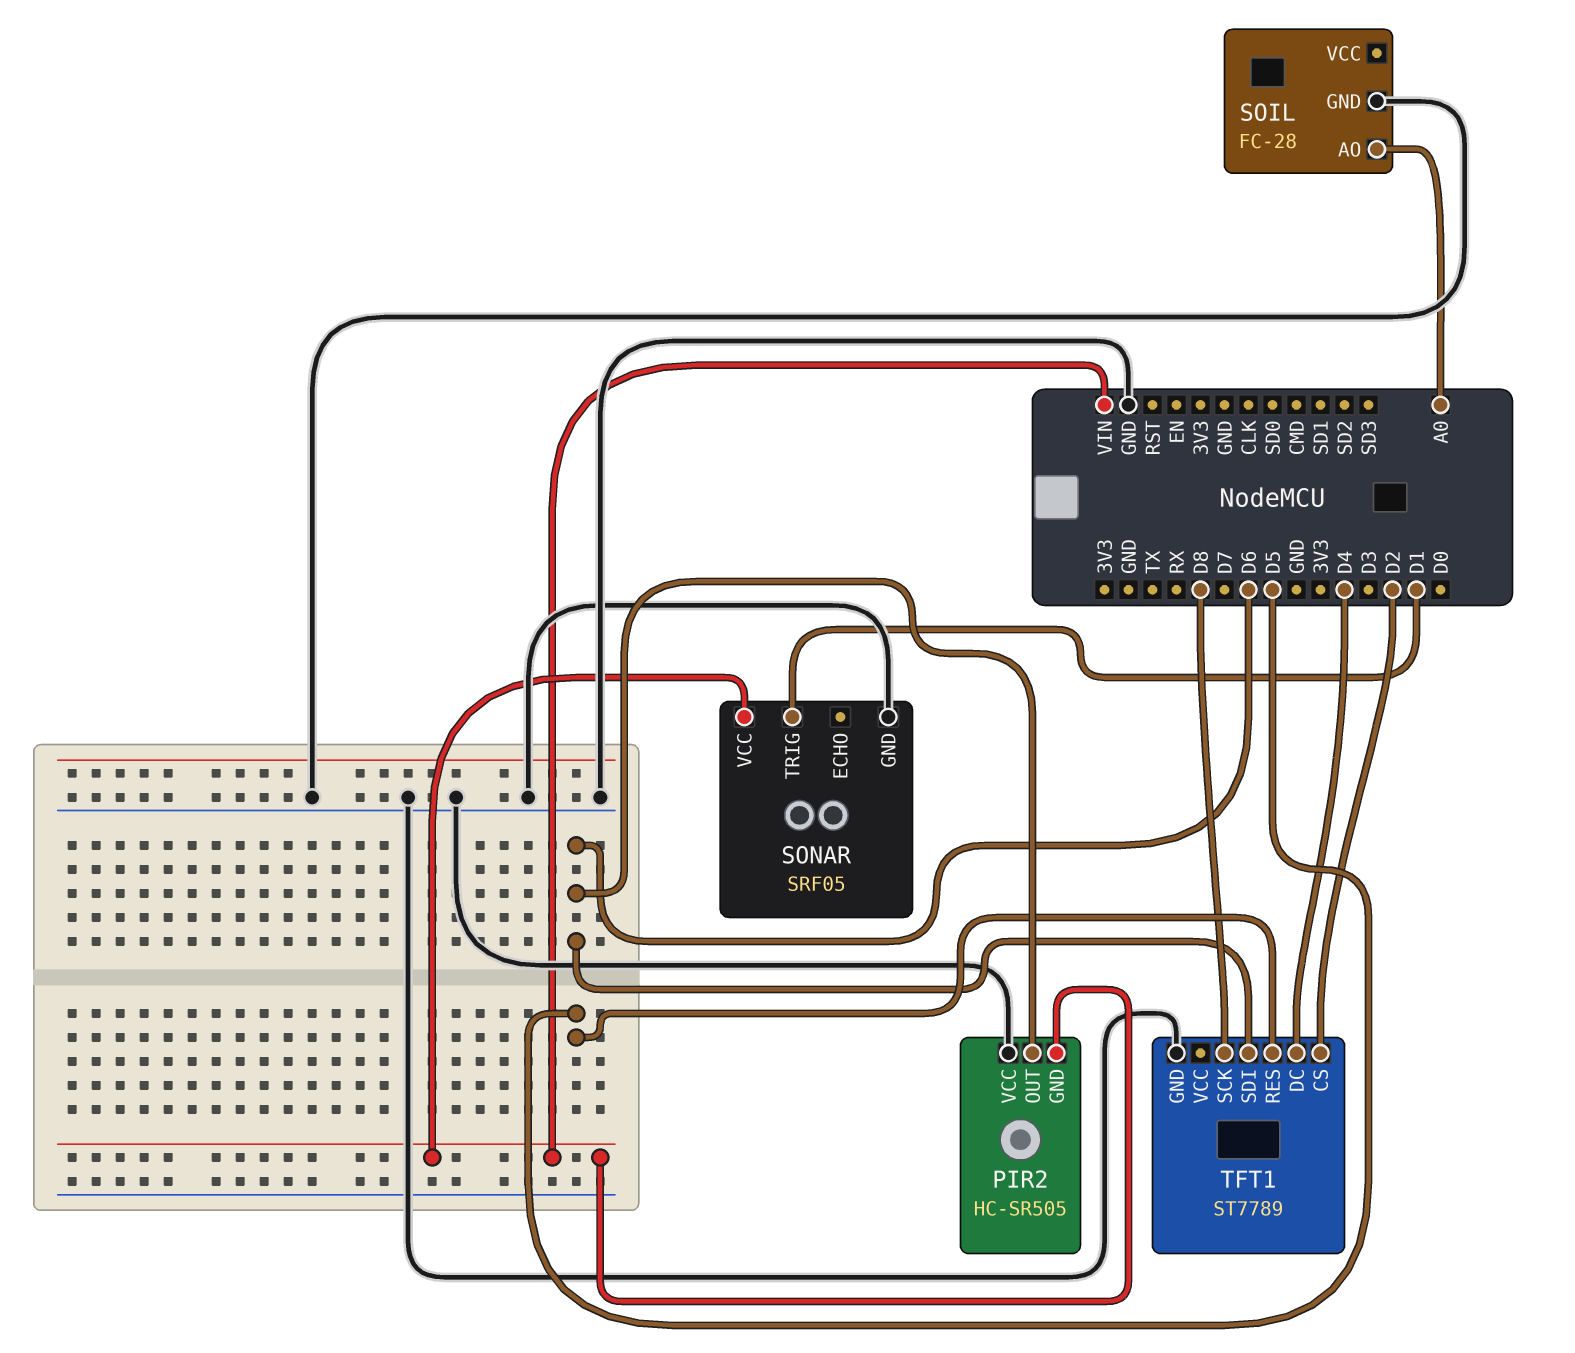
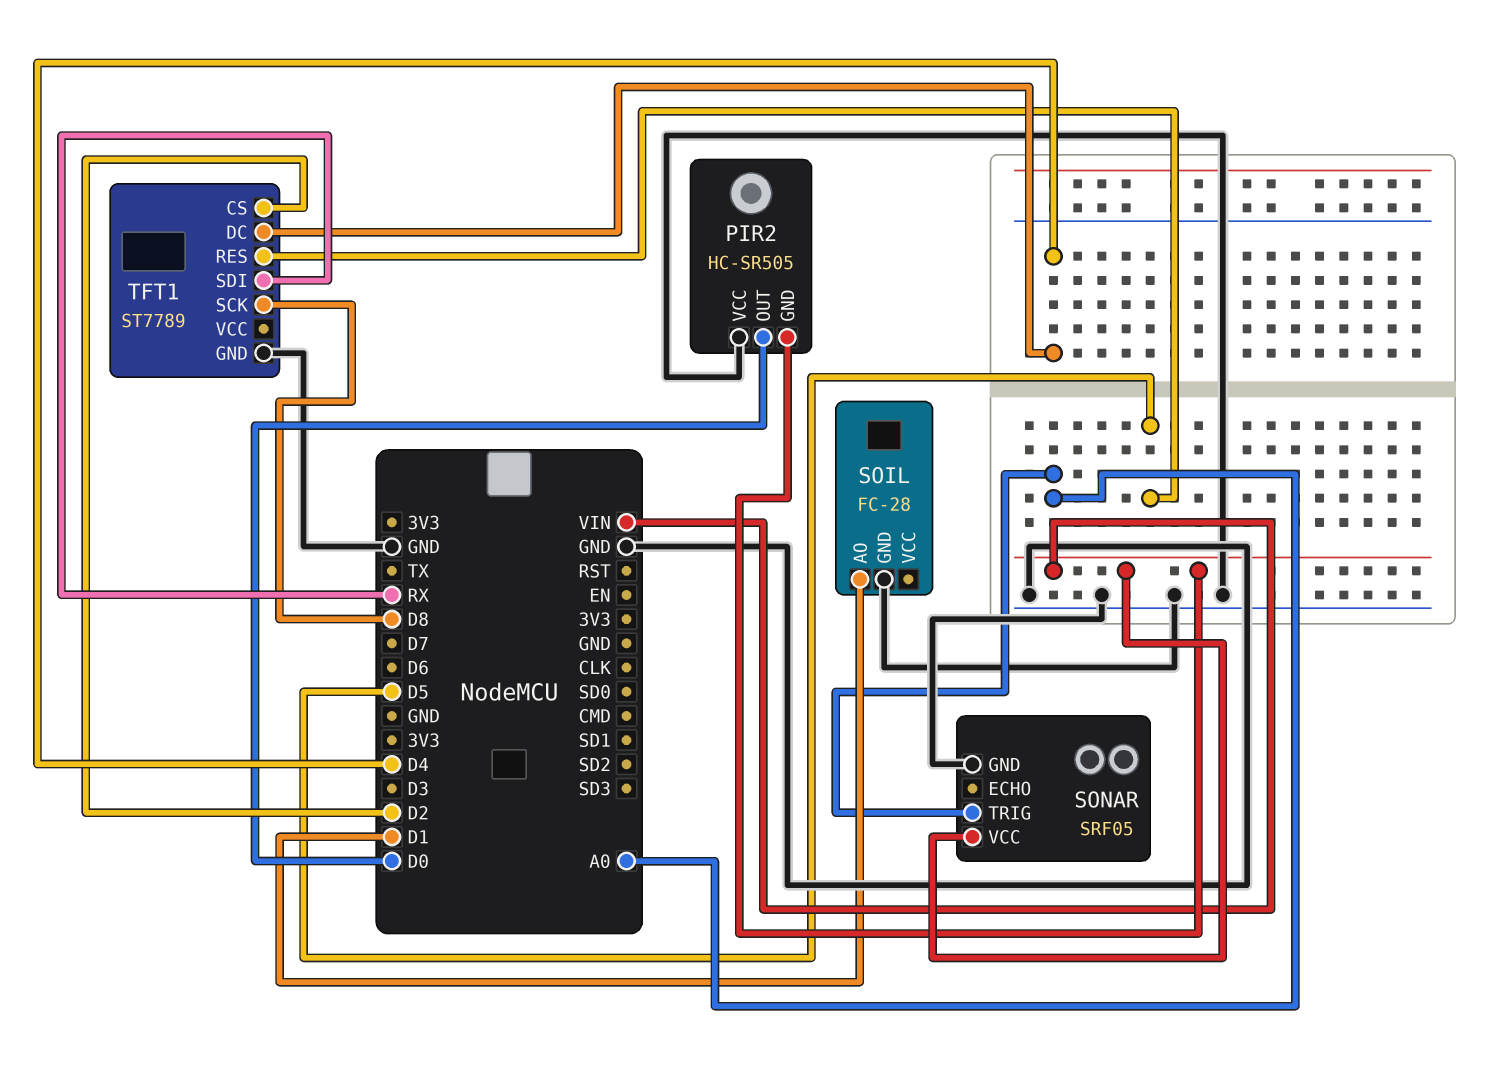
PIR2 pin OUT: D6 -> D0
SOIL pin AO: A0 -> D1
SONAR pin TRIG: D1 -> A0
TFT1 pin SDI: D6 -> RX

